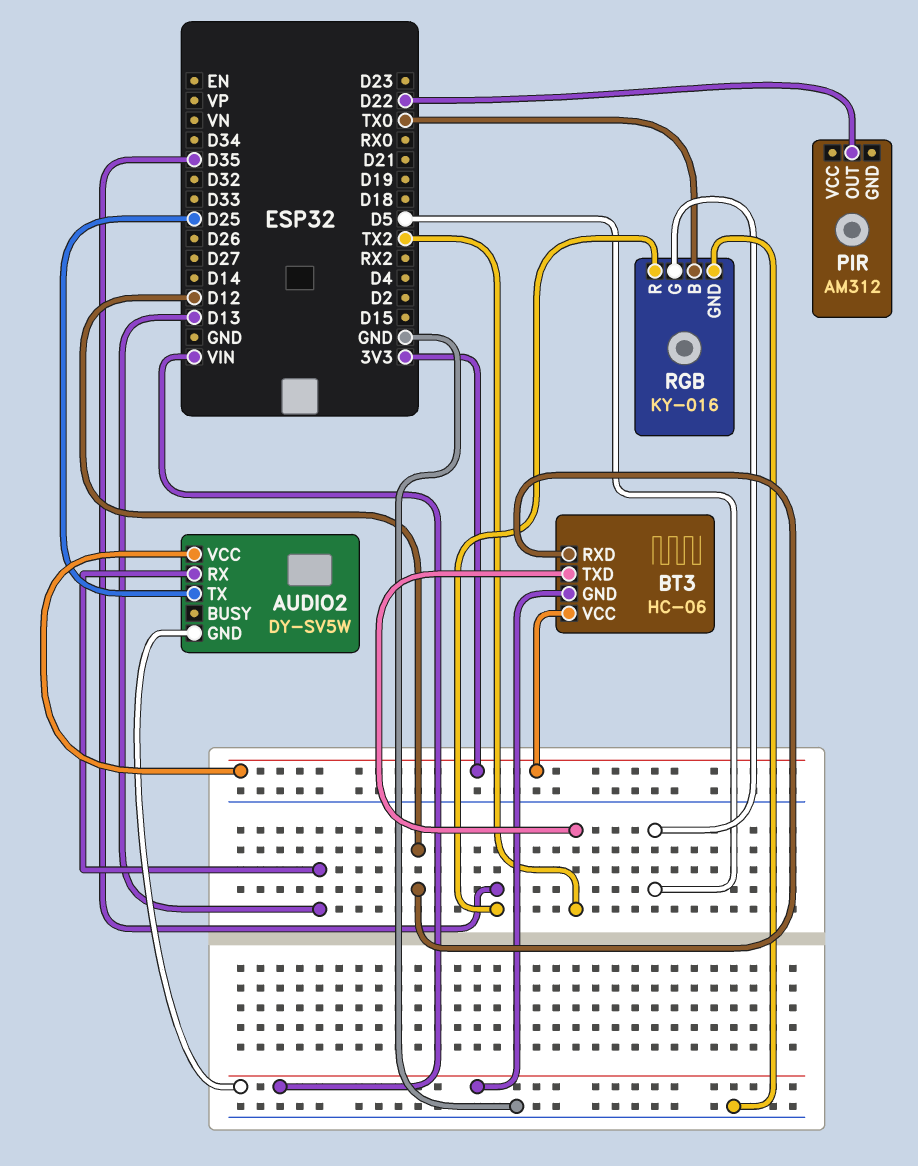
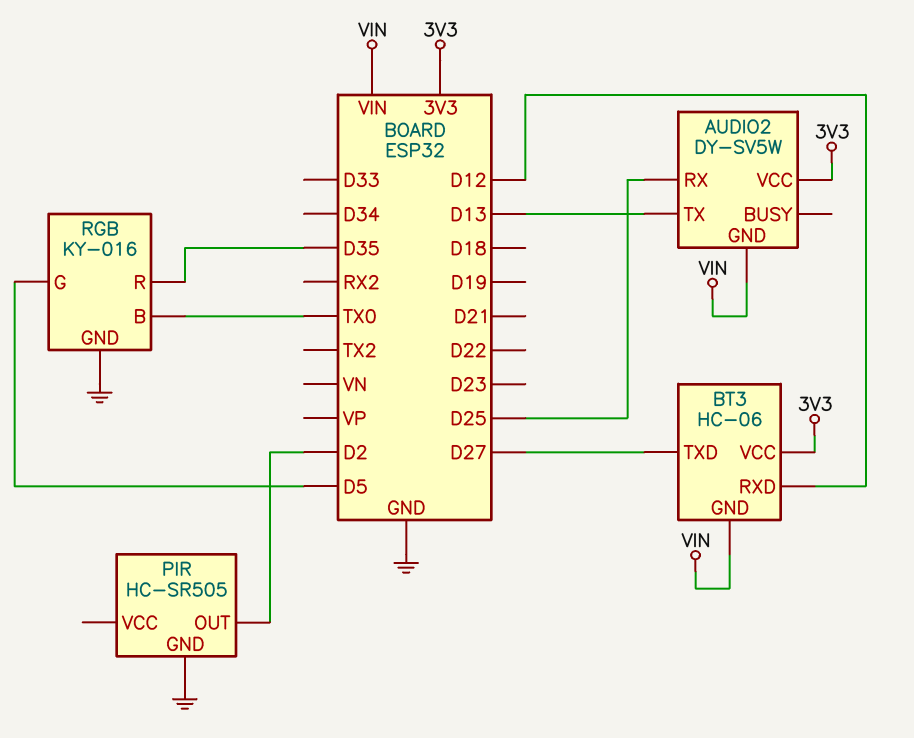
AUDIO2 pin RX: D13 -> D25
AUDIO2 pin TX: D25 -> D13
BT3 pin TXD: TX2 -> D27
PIR: AM312 -> HC-SR505
PIR pin GND: none -> GND
PIR pin OUT: D22 -> D2

